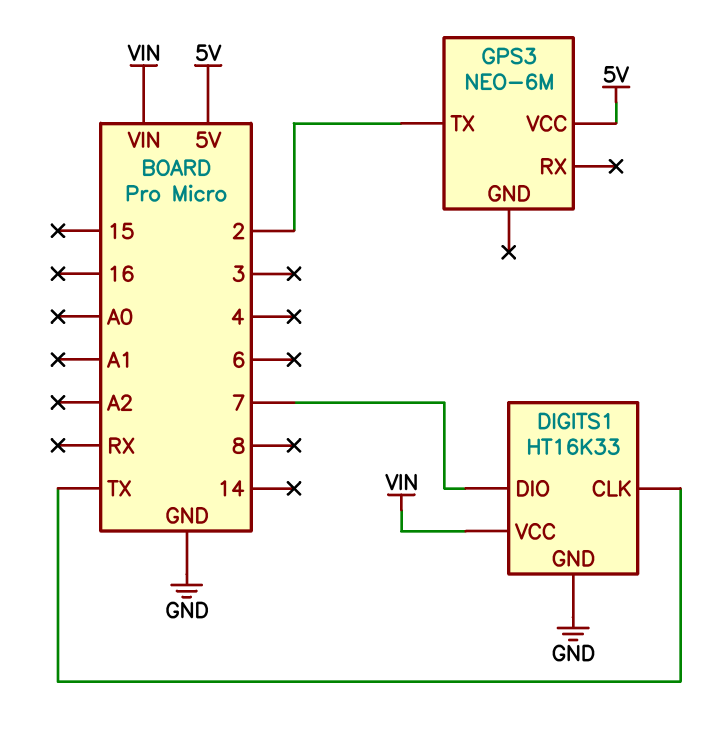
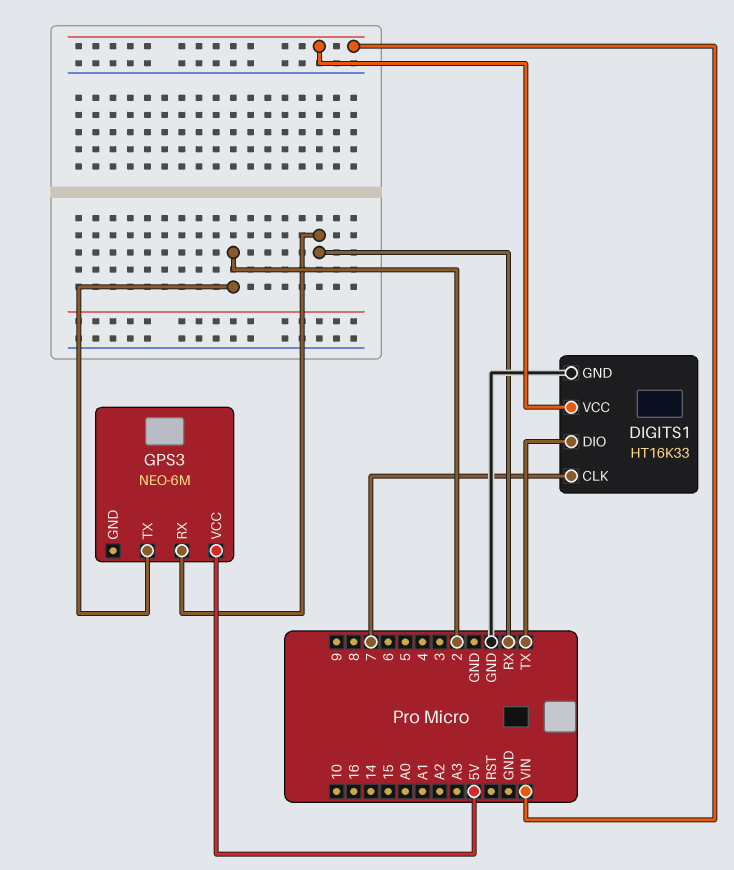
DIGITS1 pin CLK: TX -> 7
DIGITS1 pin DIO: 7 -> TX
GPS3 pin RX: none -> RX

